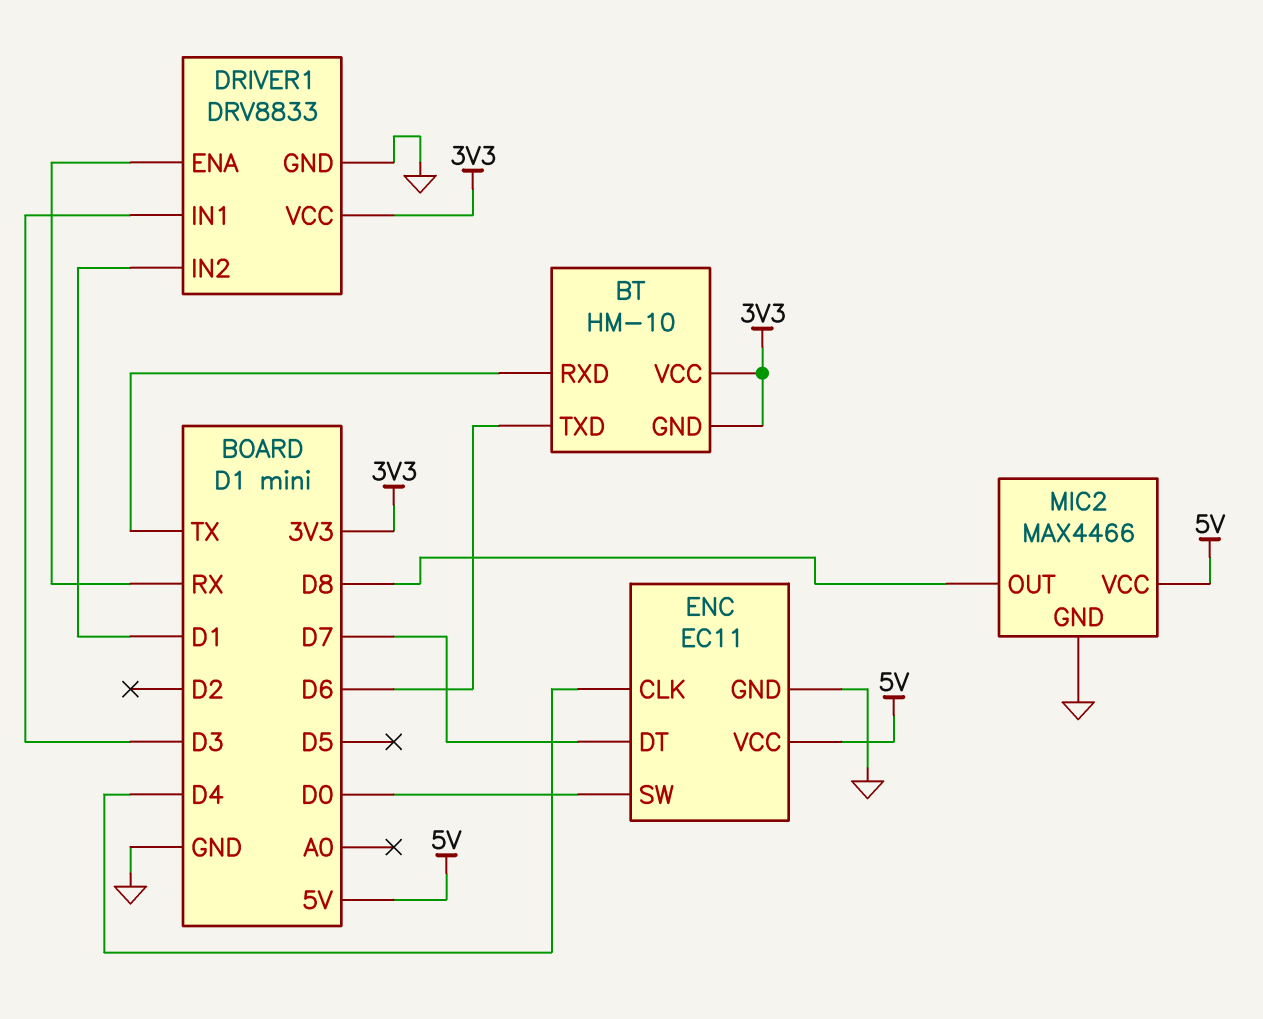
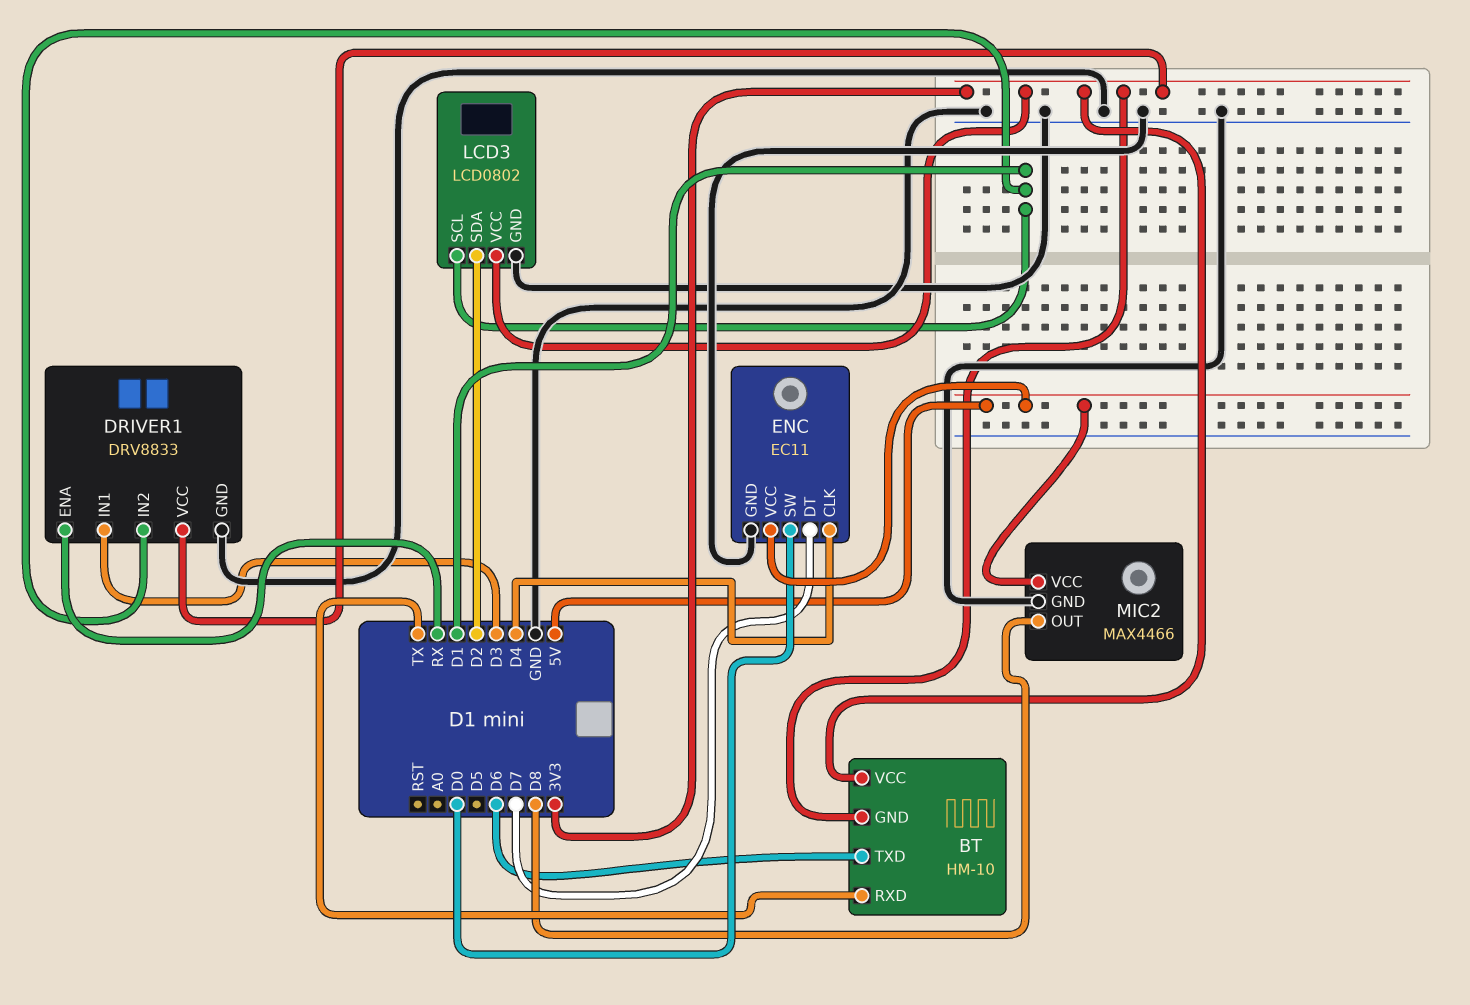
LCD3: none -> LCD0802
LCD3 pin GND: none -> GND
LCD3 pin SCL: none -> D1
LCD3 pin SDA: none -> D2
LCD3 pin VCC: none -> 3V3

